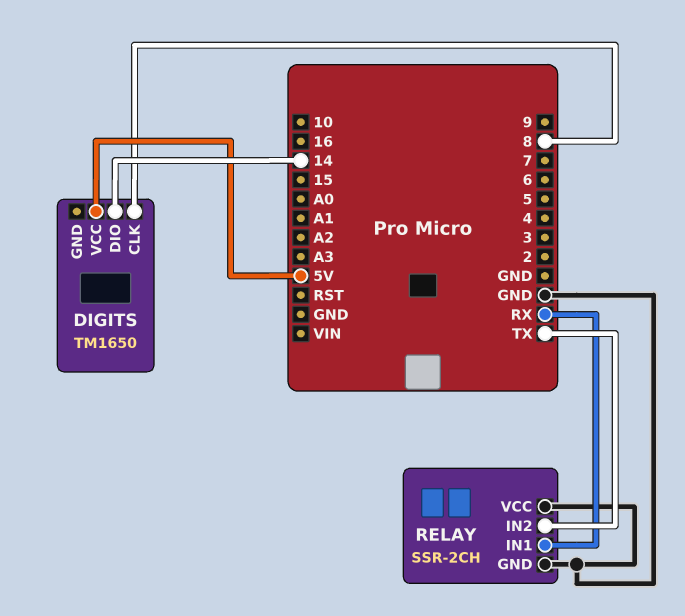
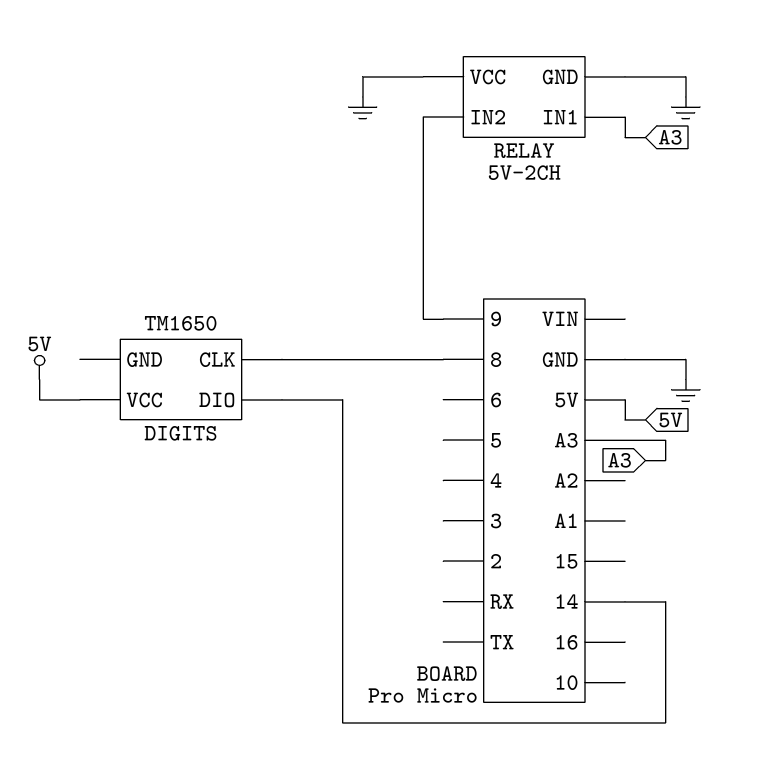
RELAY: SSR-2CH -> 5V-2CH
RELAY pin IN1: RX -> A3
RELAY pin IN2: TX -> 9

